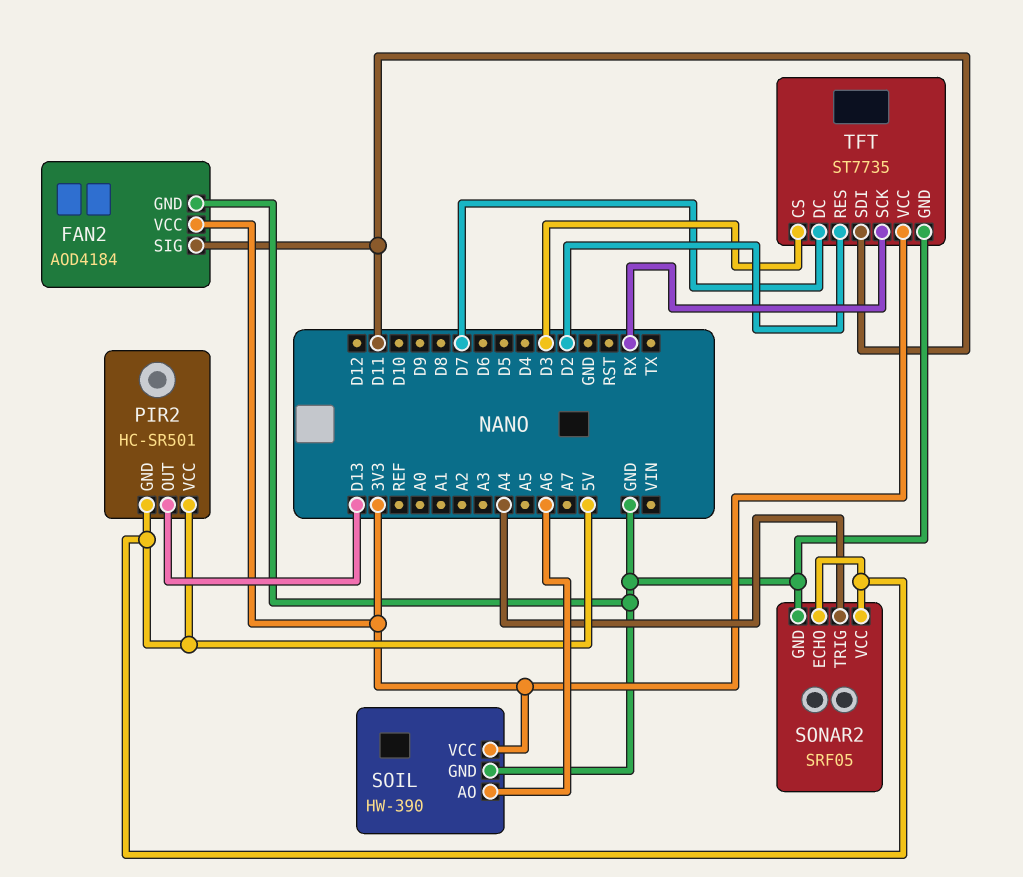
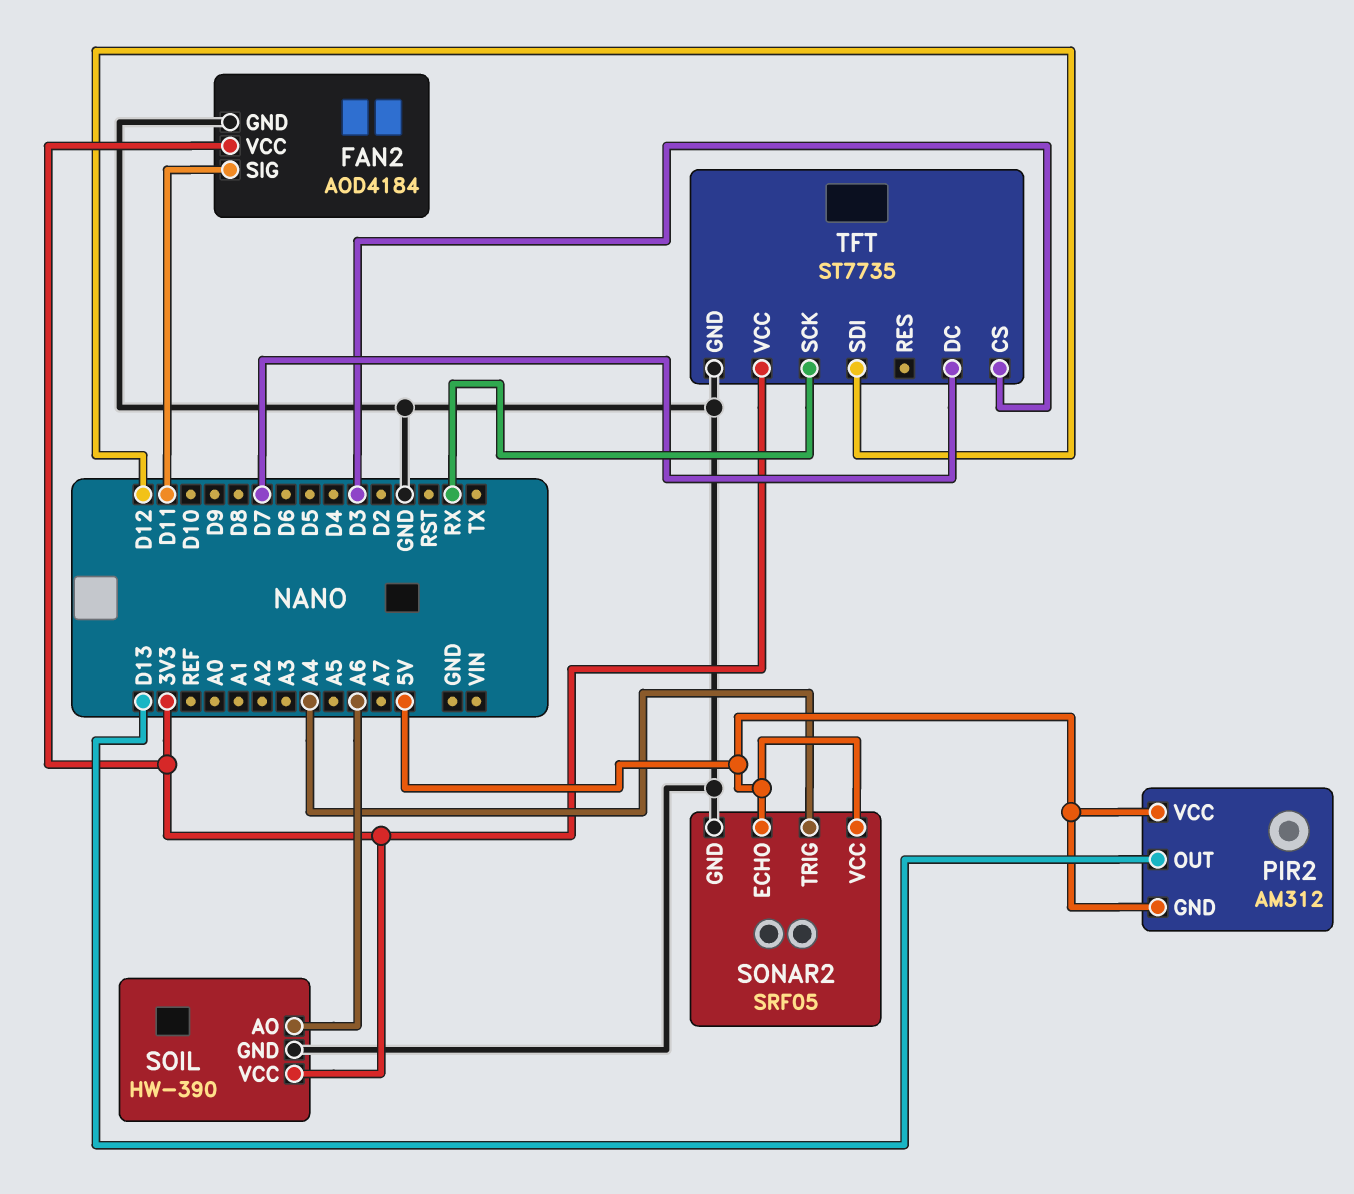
PIR2: HC-SR501 -> AM312
TFT pin RES: D2 -> none
TFT pin SDI: D11 -> D12

